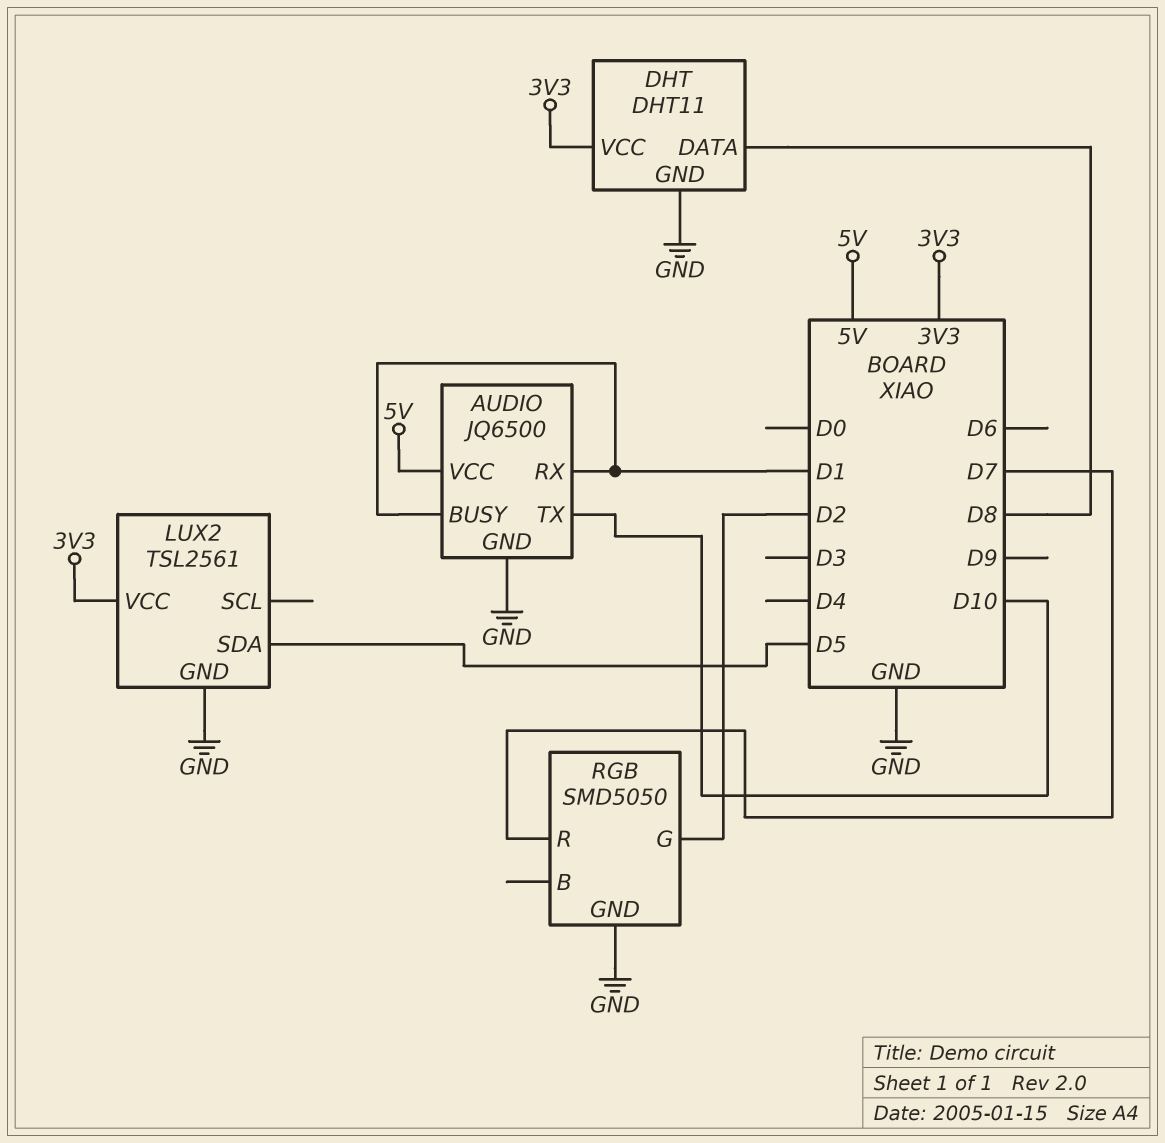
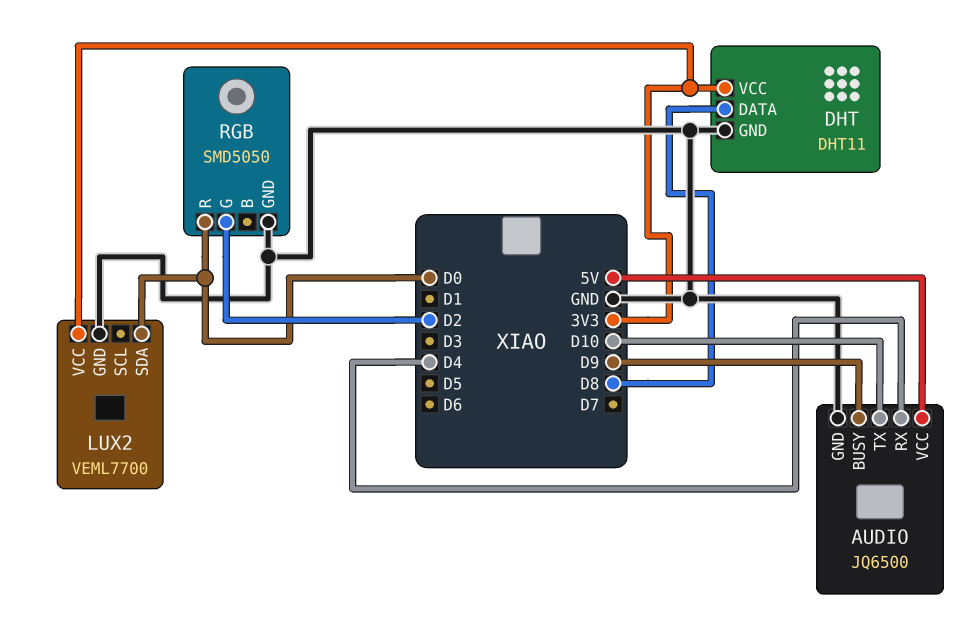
AUDIO pin BUSY: D1 -> D9
AUDIO pin RX: D1 -> D4
LUX2: TSL2561 -> VEML7700
LUX2 pin SDA: D5 -> D0
RGB pin R: D7 -> D0

